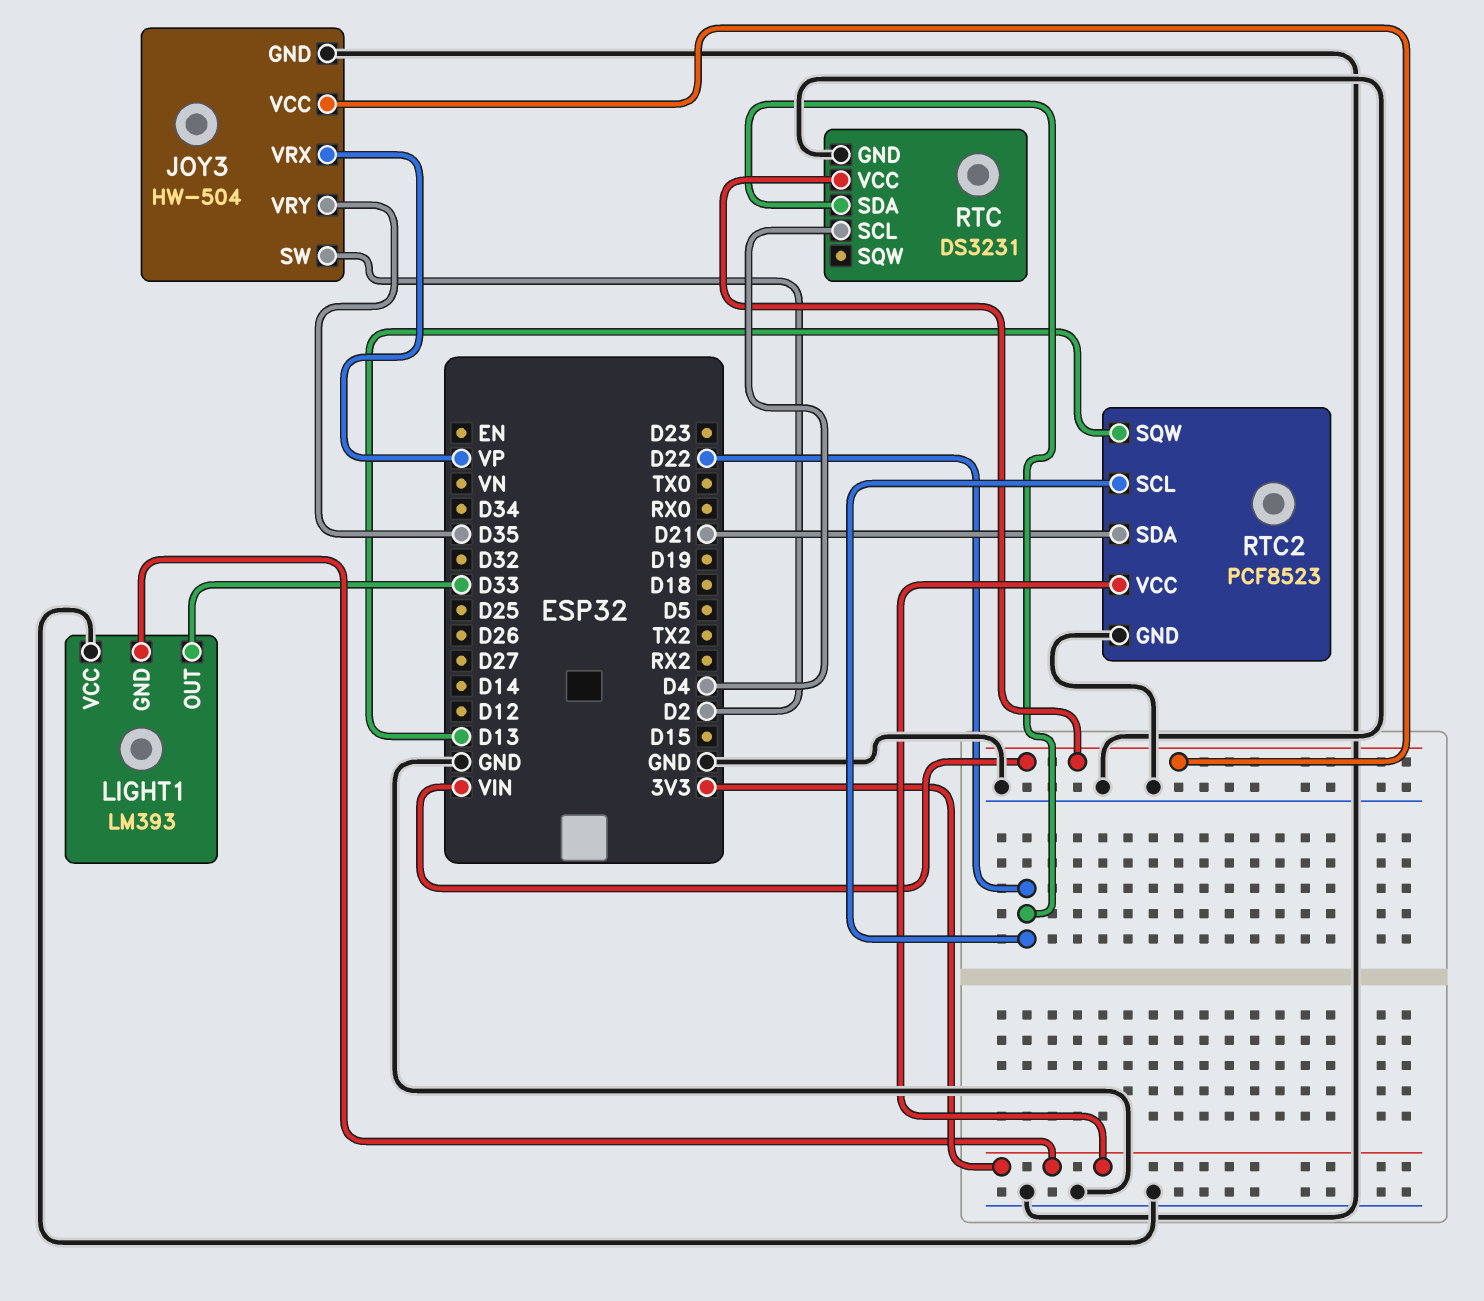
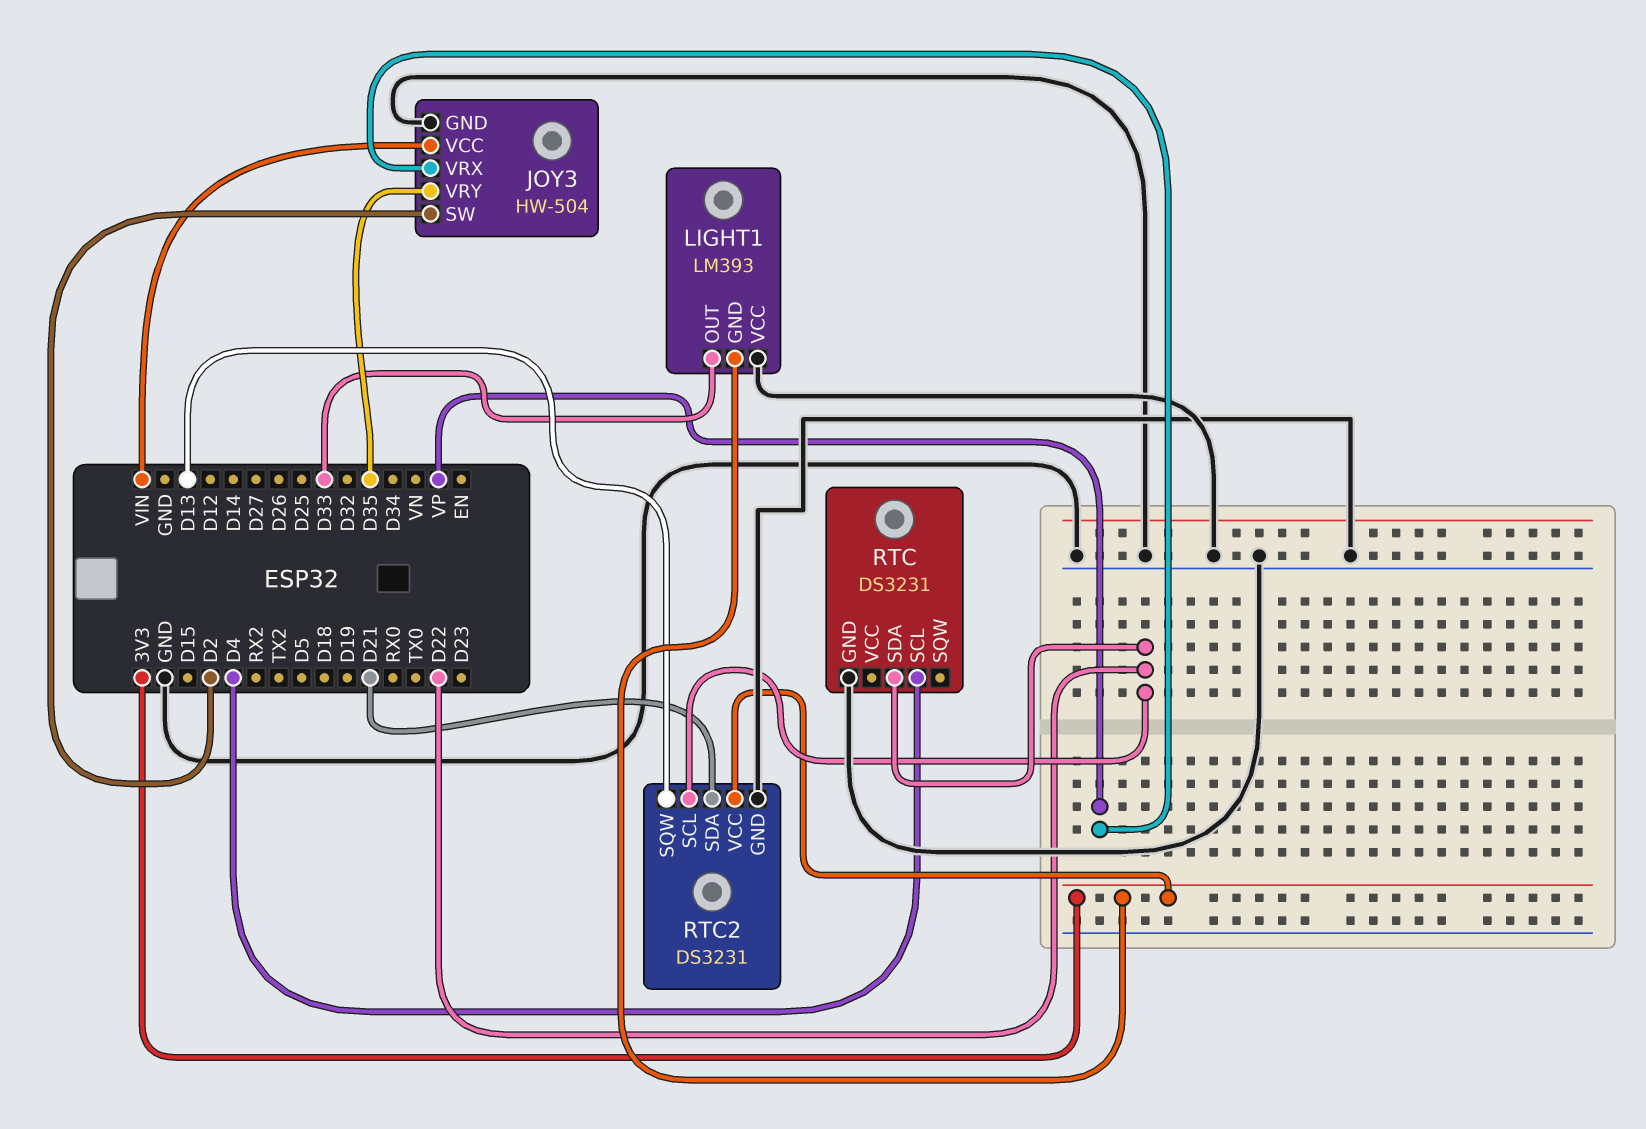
RTC pin VCC: VIN -> none
RTC2: PCF8523 -> DS3231

